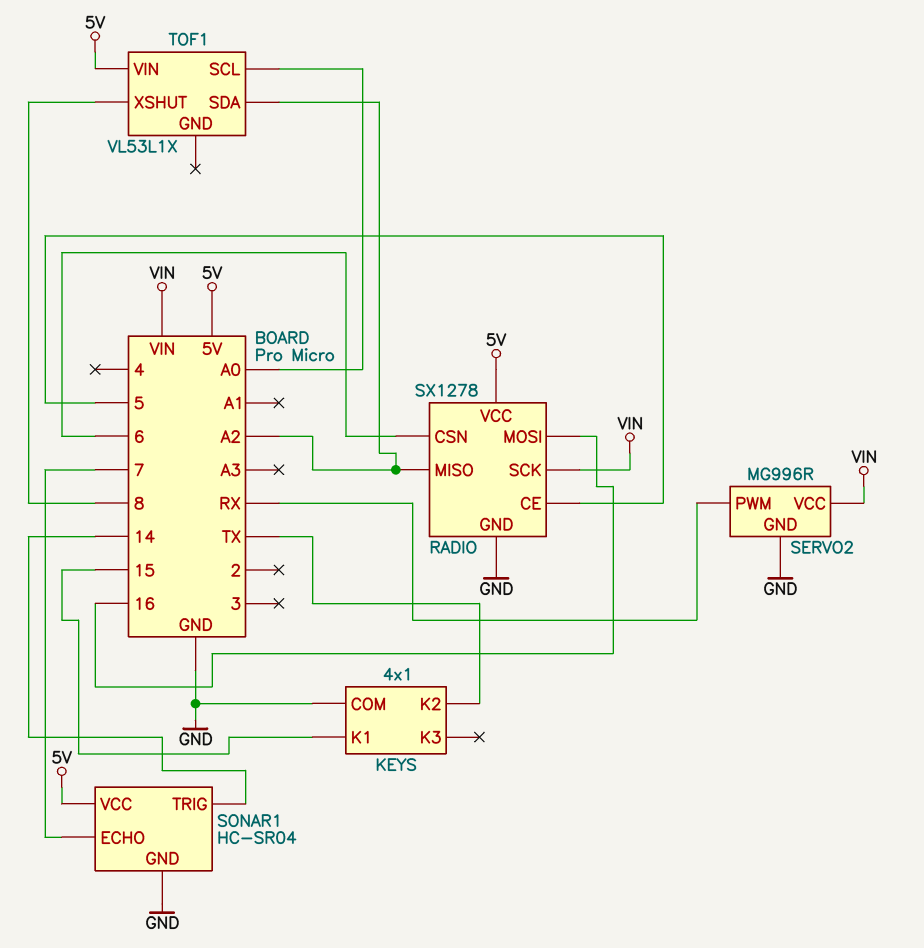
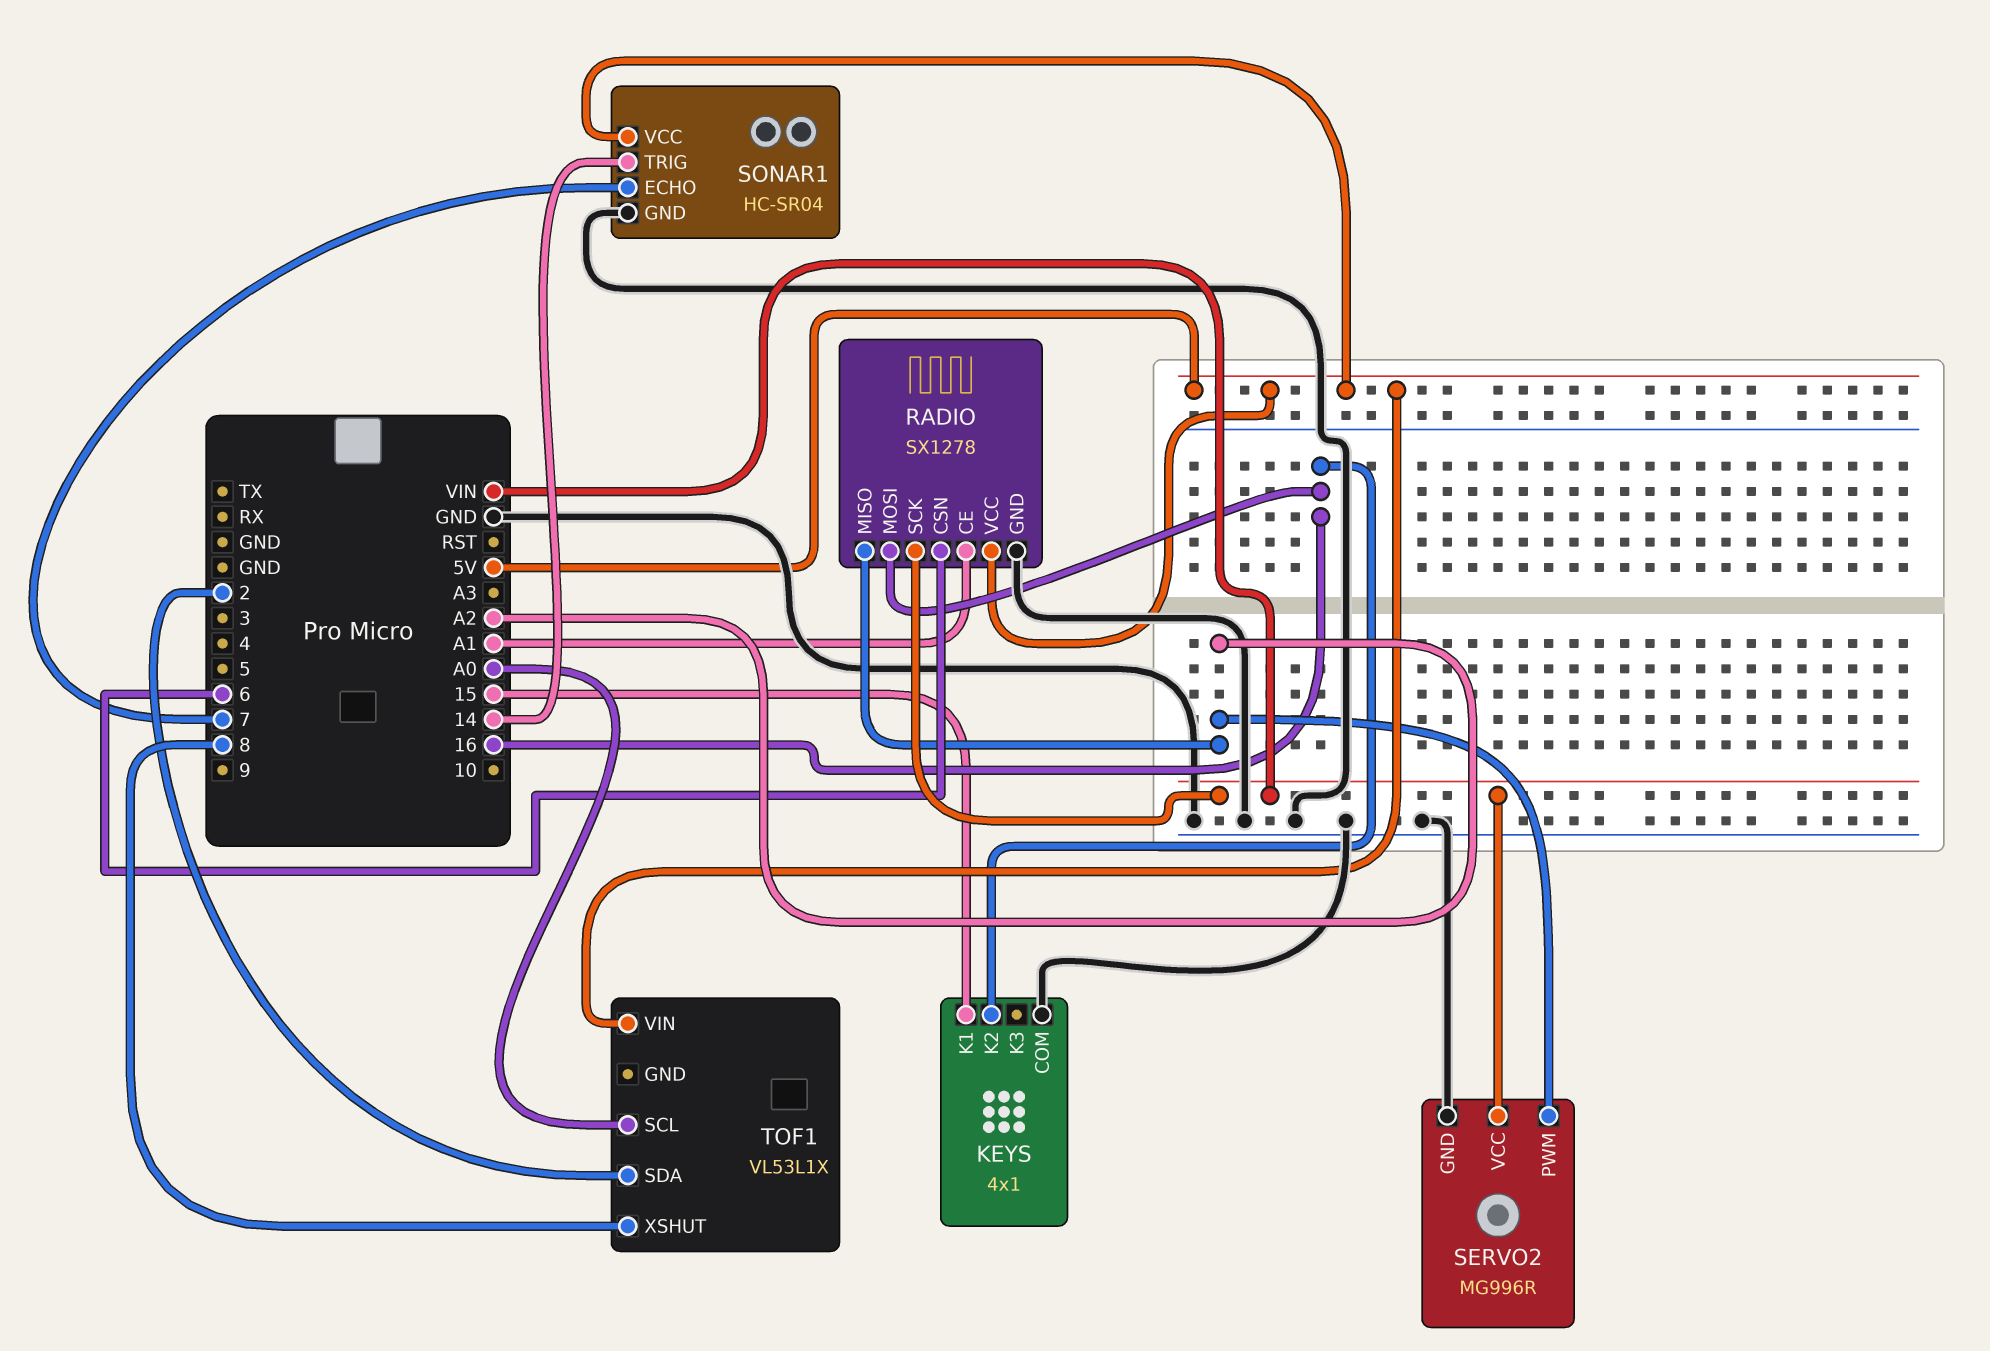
KEYS pin K2: TX -> 16
RADIO pin CE: 5 -> A1
SERVO2 pin PWM: RX -> A2
TOF1 pin SDA: A2 -> 2

